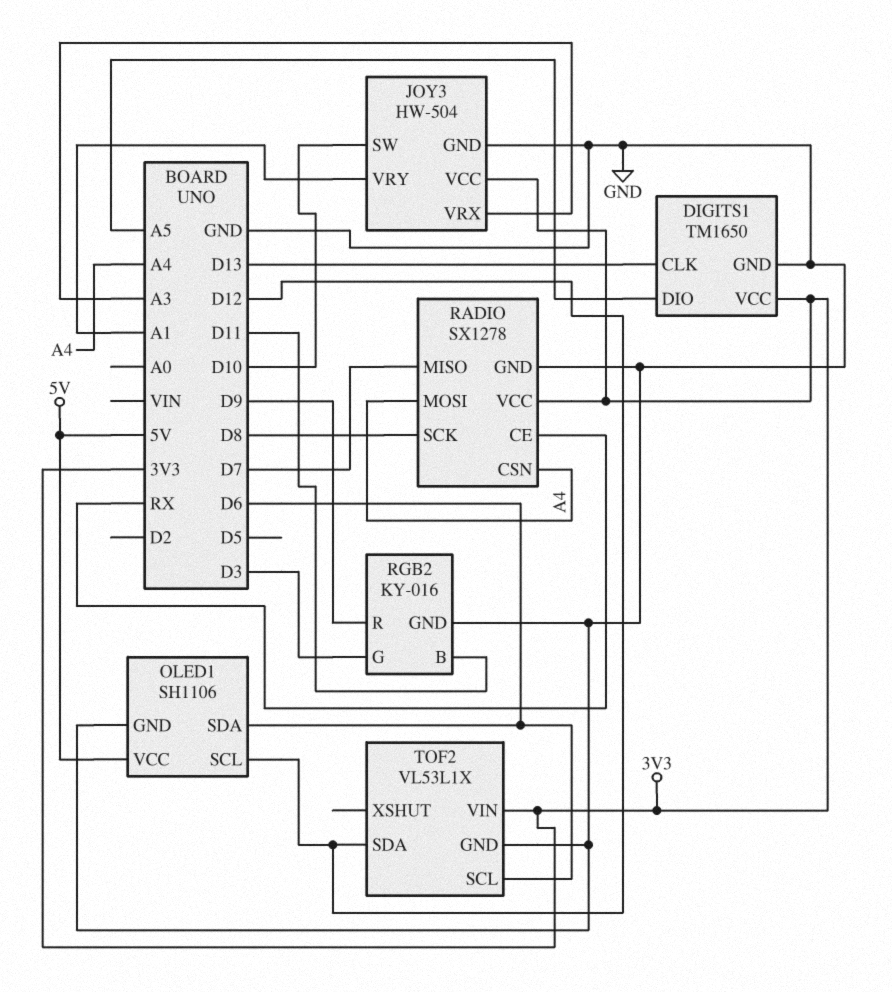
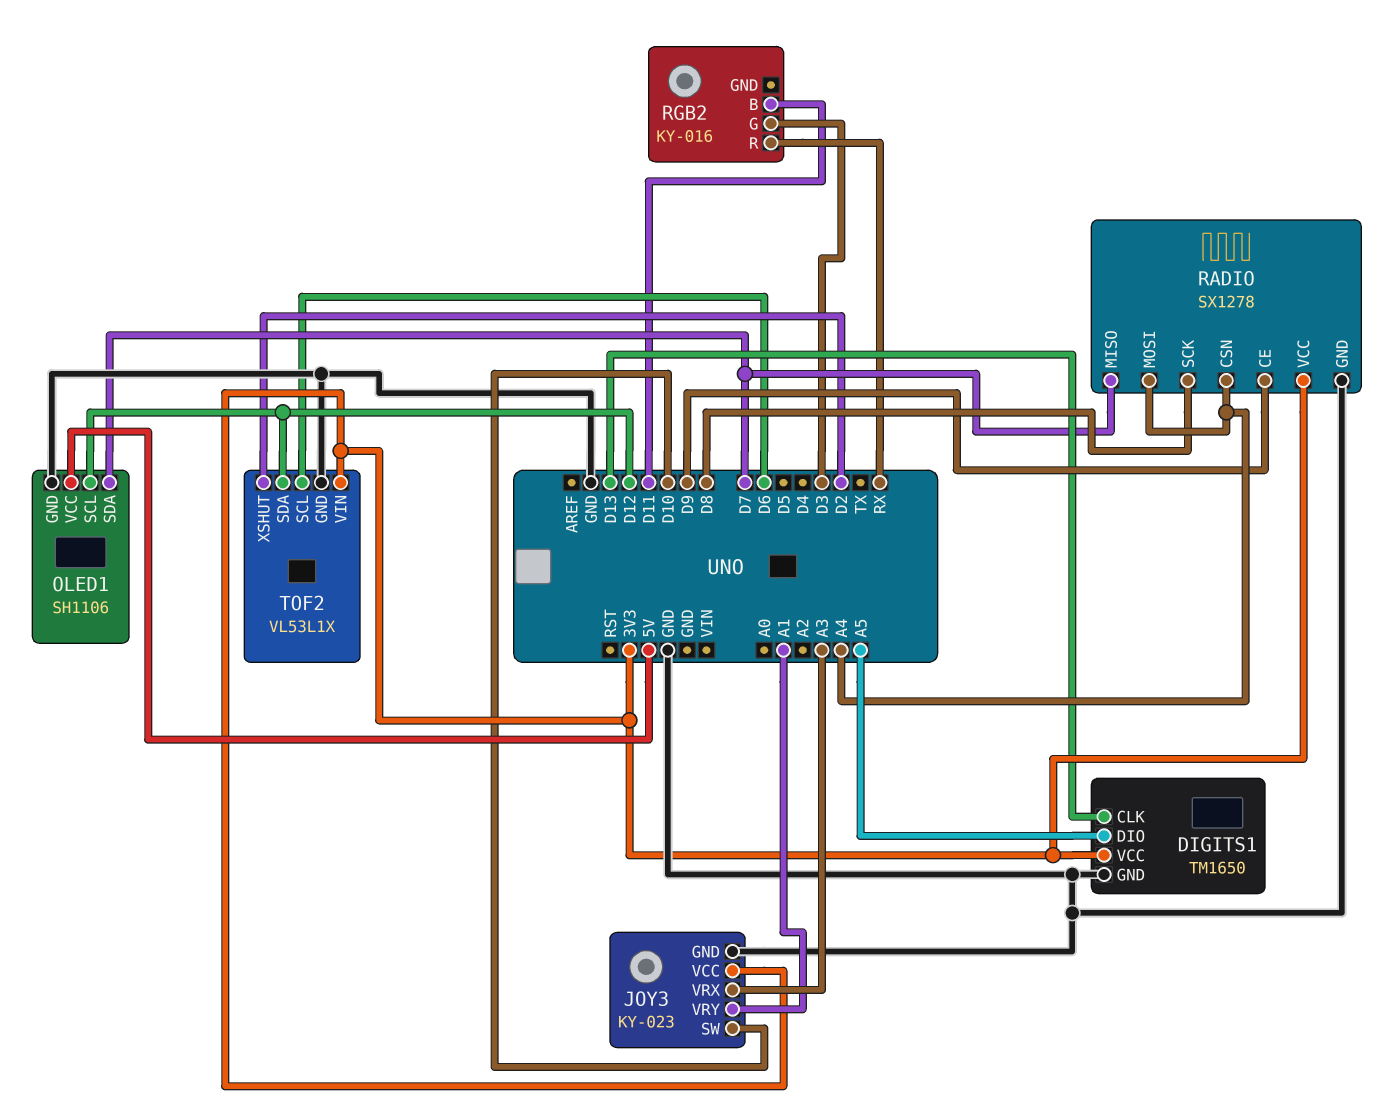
JOY3: HW-504 -> KY-023
OLED1 pin SDA: D6 -> D7
RADIO pin CE: RX -> D9
RGB2 pin GND: GND -> none
RGB2 pin R: D9 -> RX
TOF2 pin XSHUT: none -> D2

